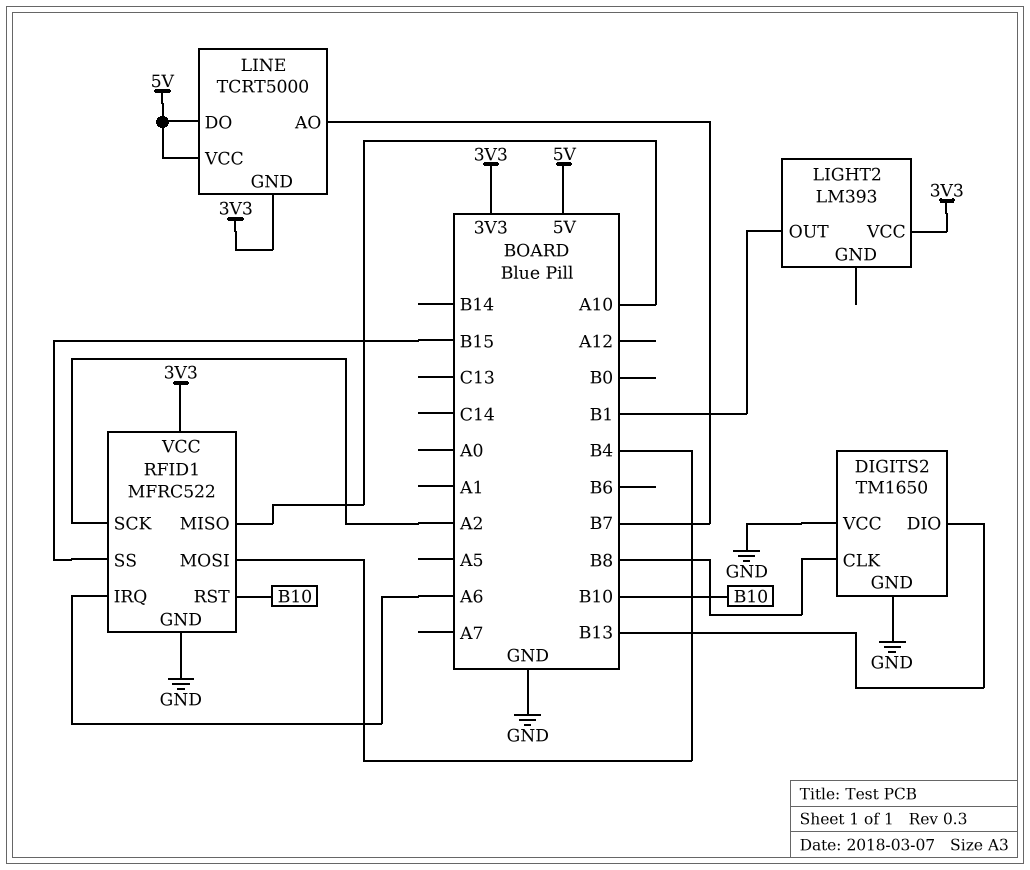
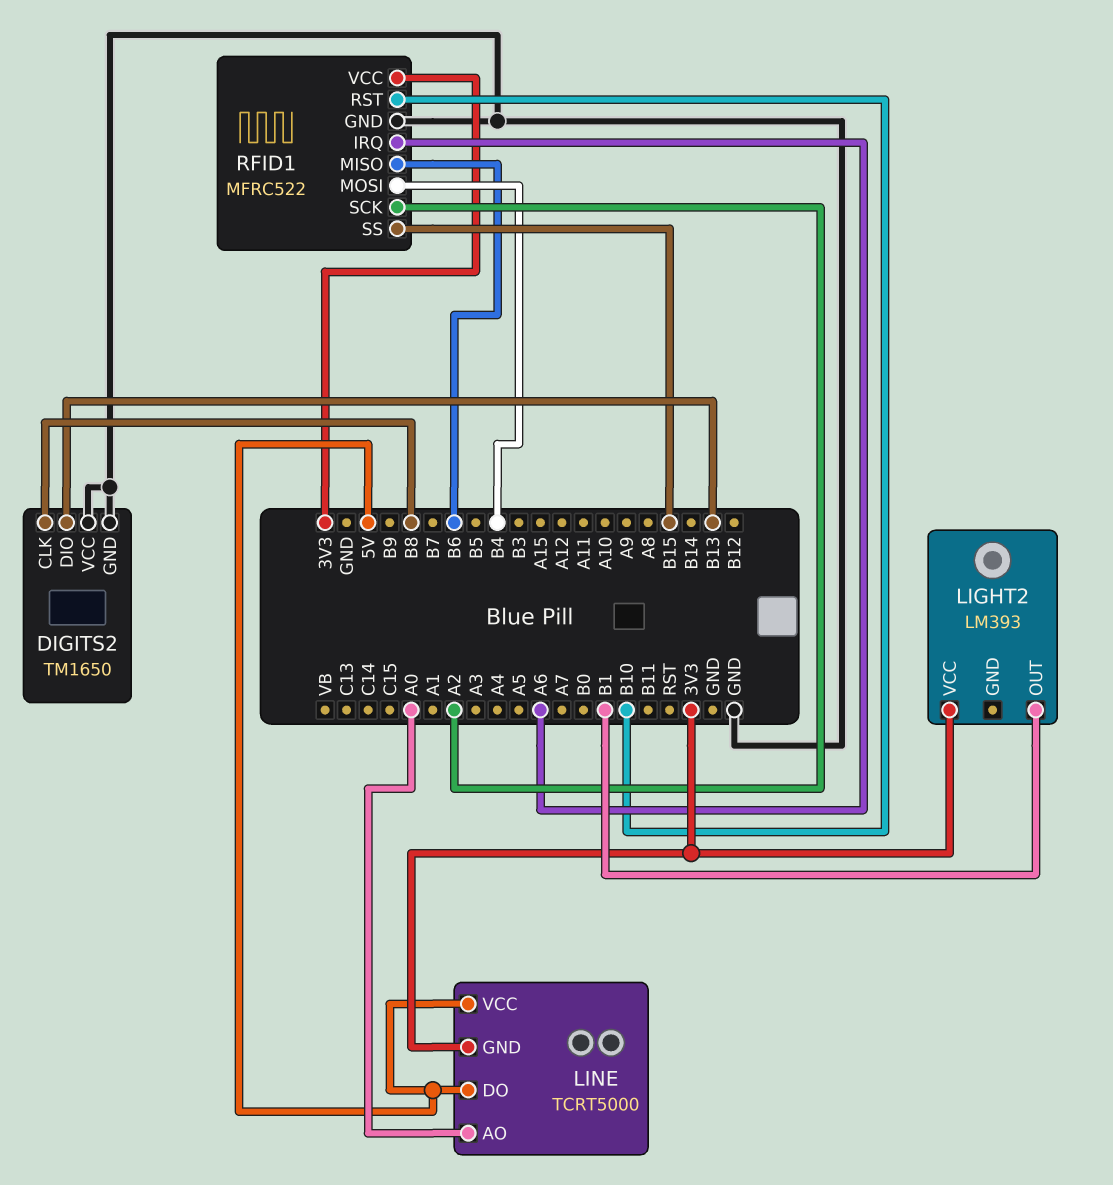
LINE pin AO: B7 -> A0
RFID1 pin MISO: A10 -> B6

